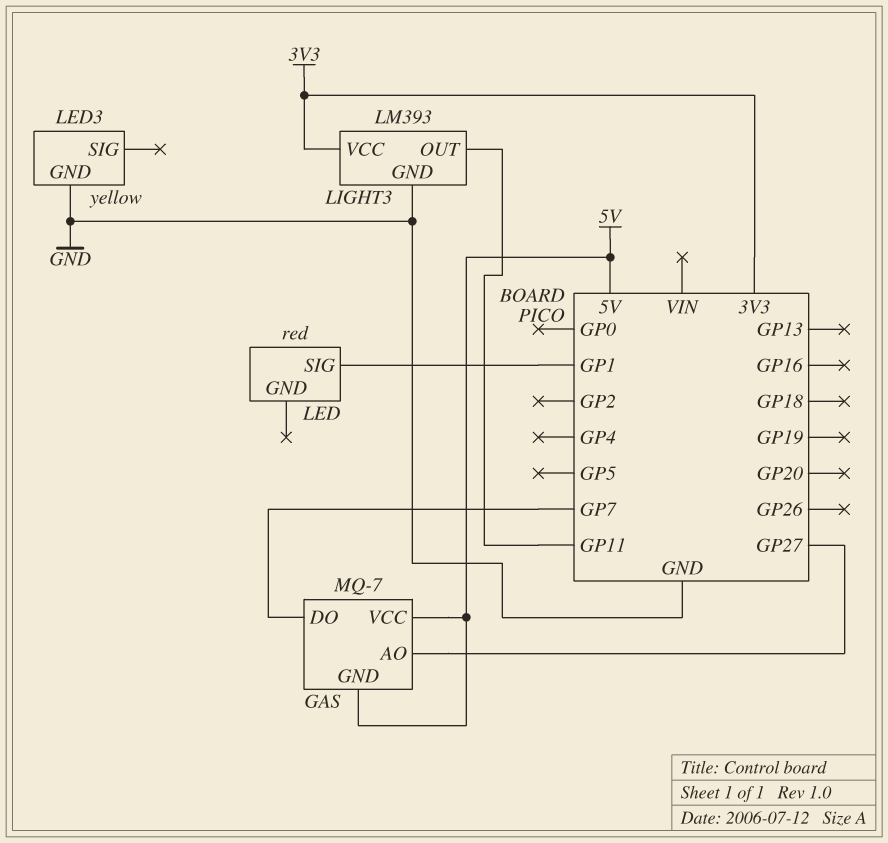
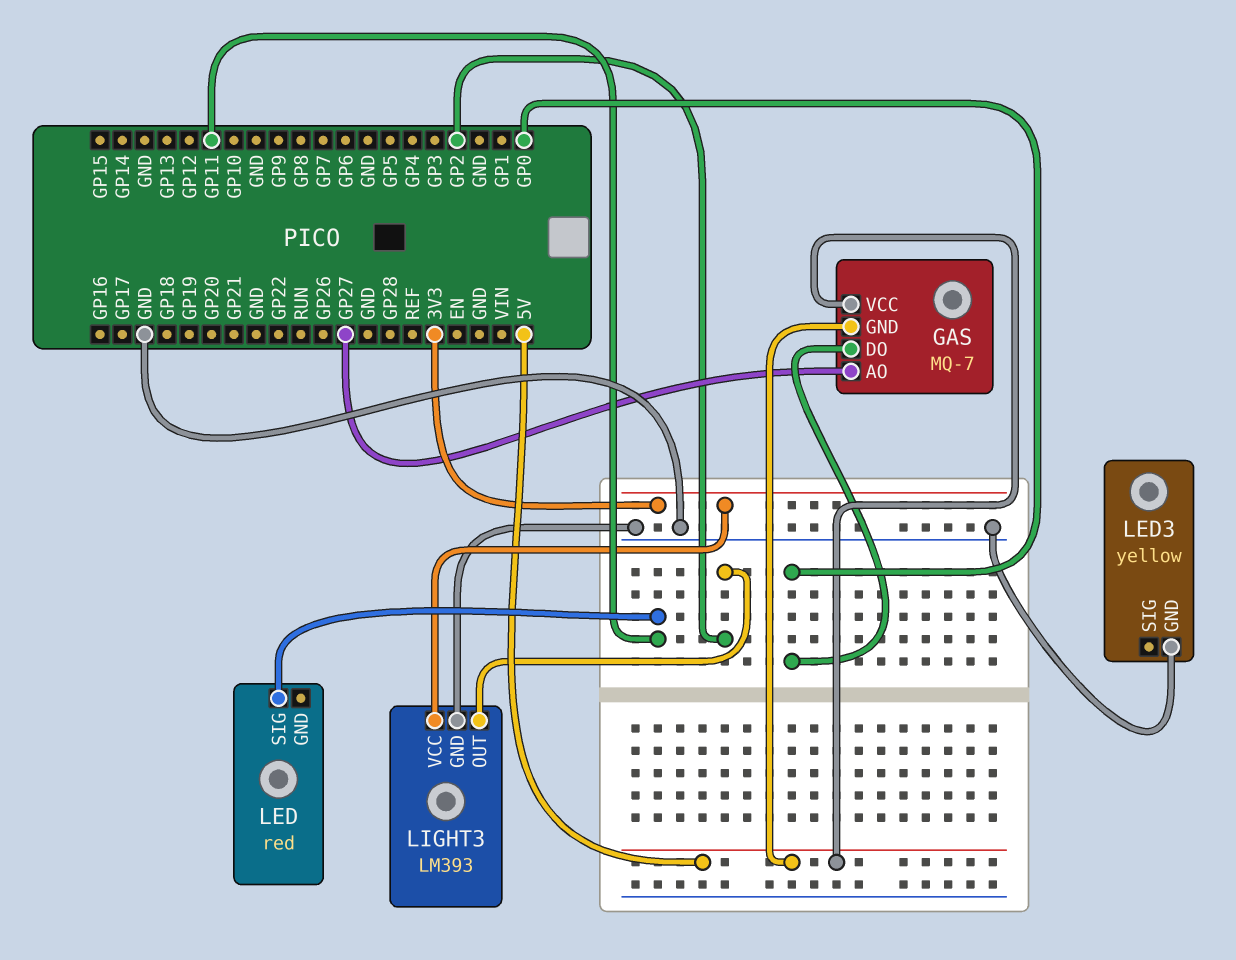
GAS pin DO: GP7 -> GP0
LED pin SIG: GP1 -> GP11
LIGHT3 pin OUT: GP11 -> GP2

